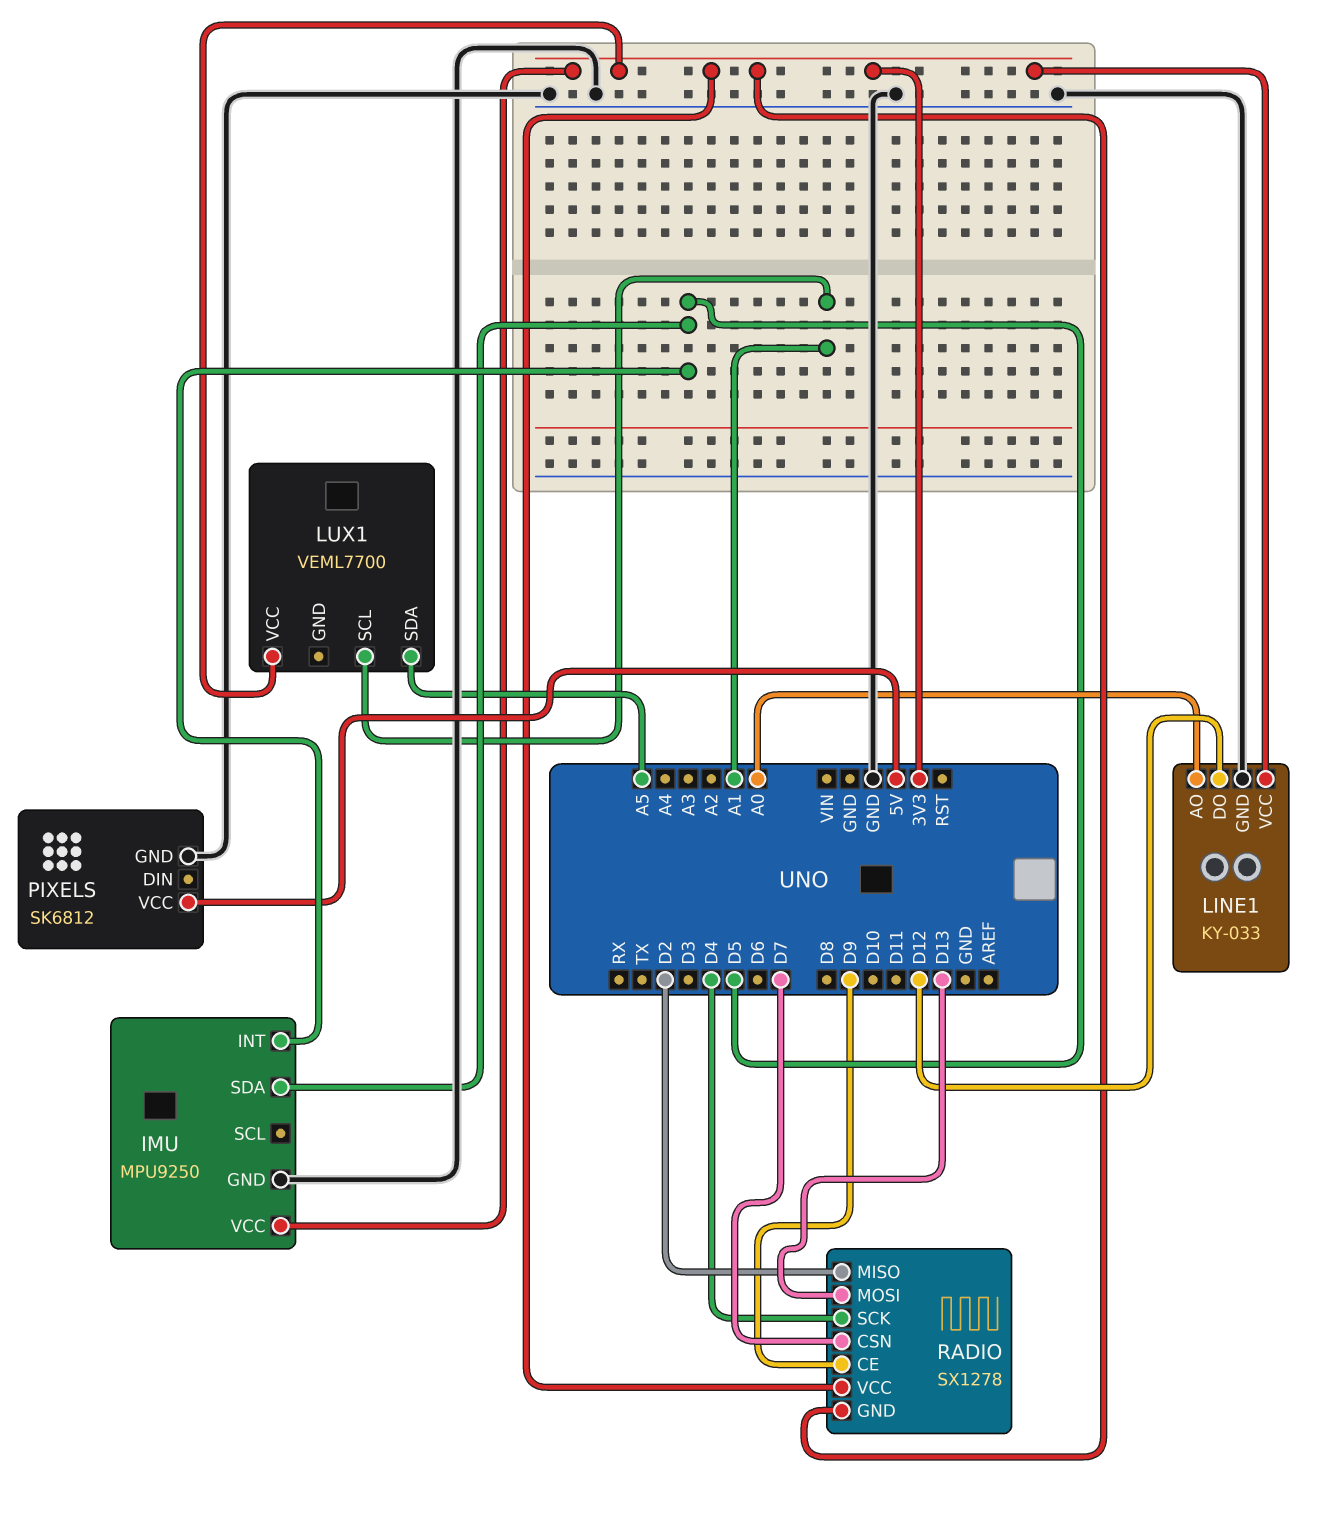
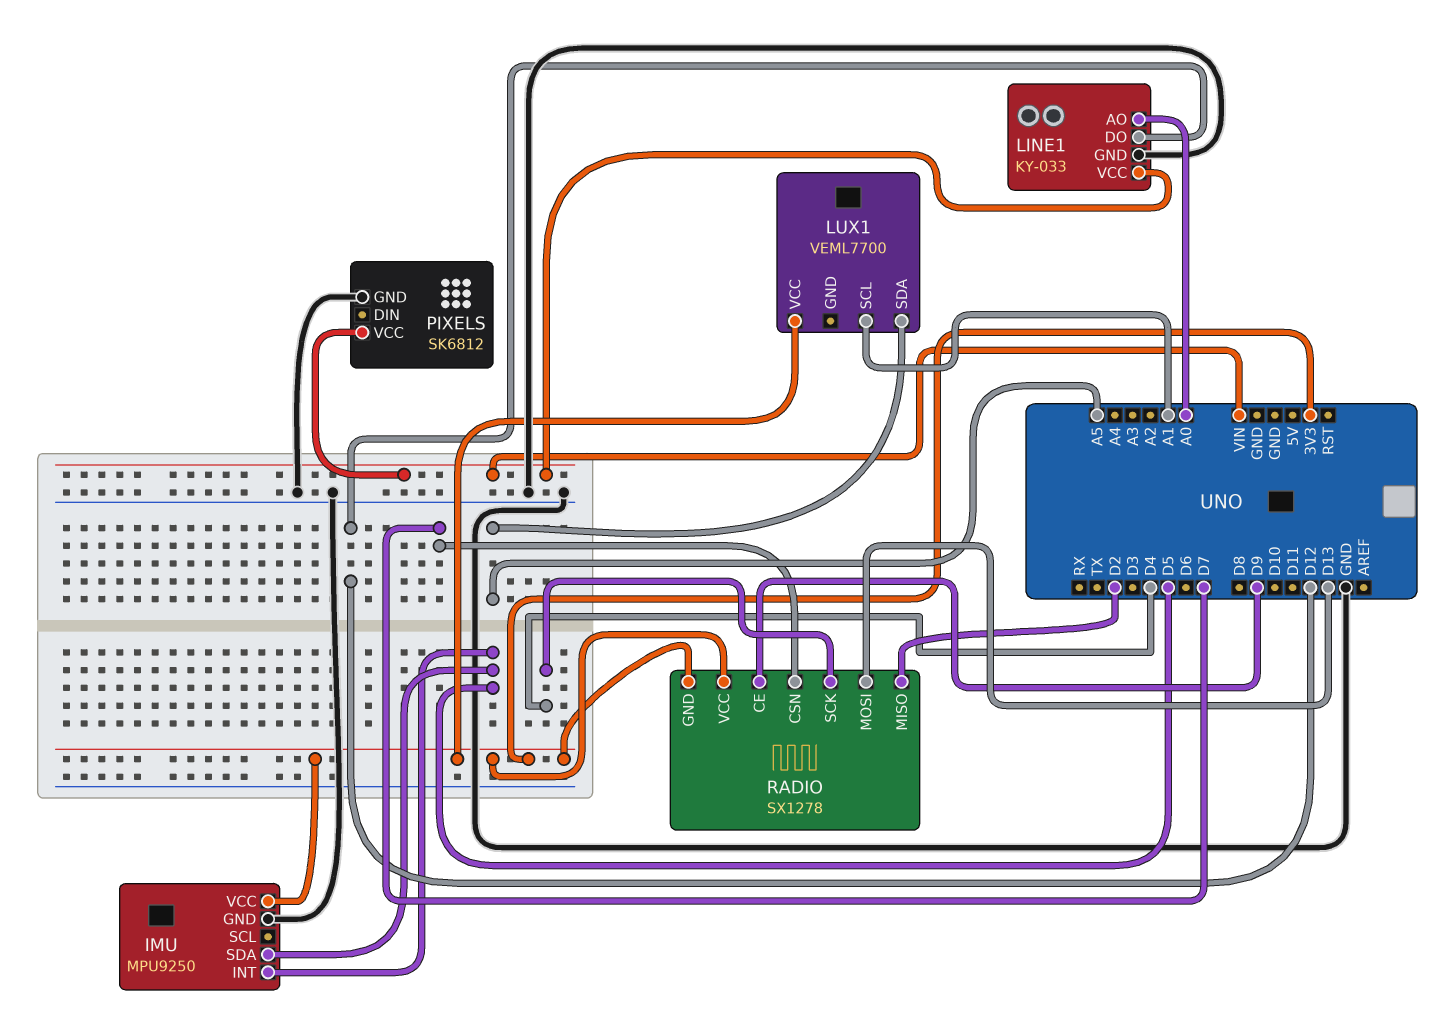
LINE1 pin VCC: 3V3 -> VIN
PIXELS pin VCC: 5V -> VIN

